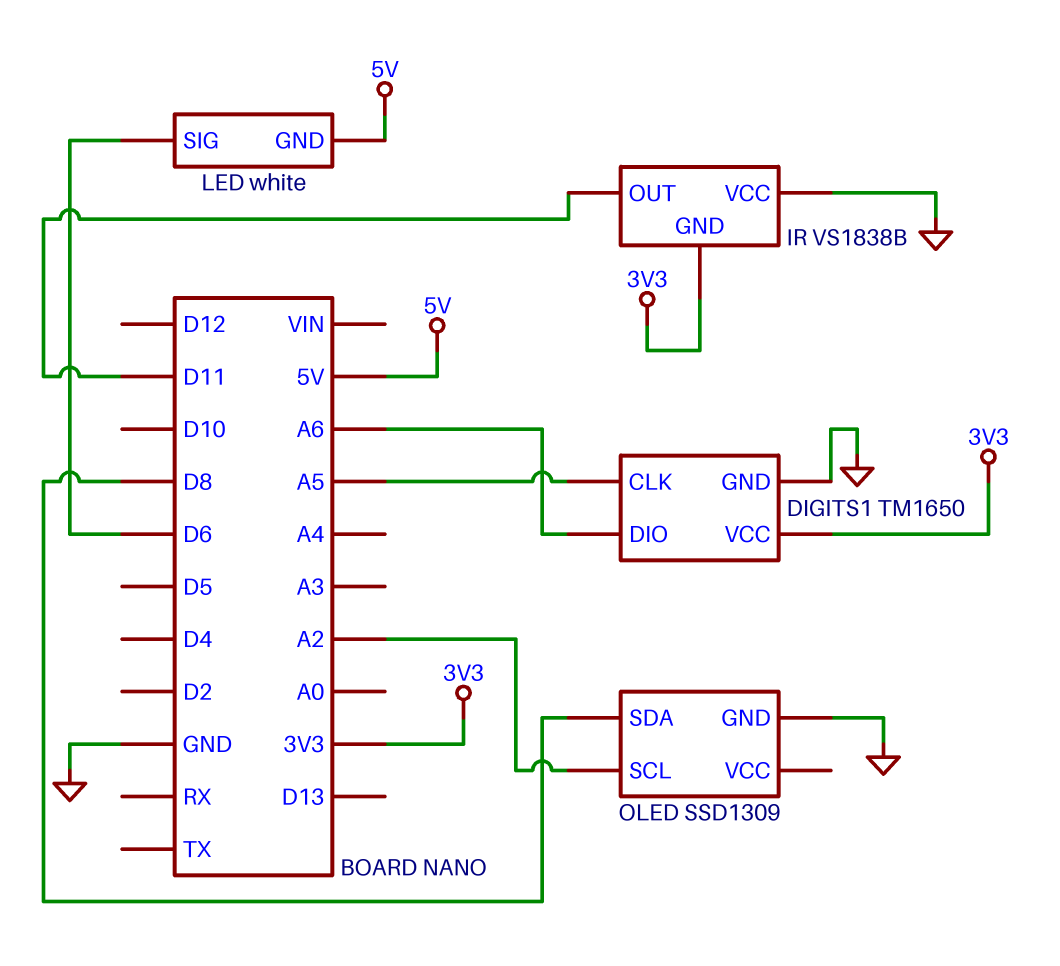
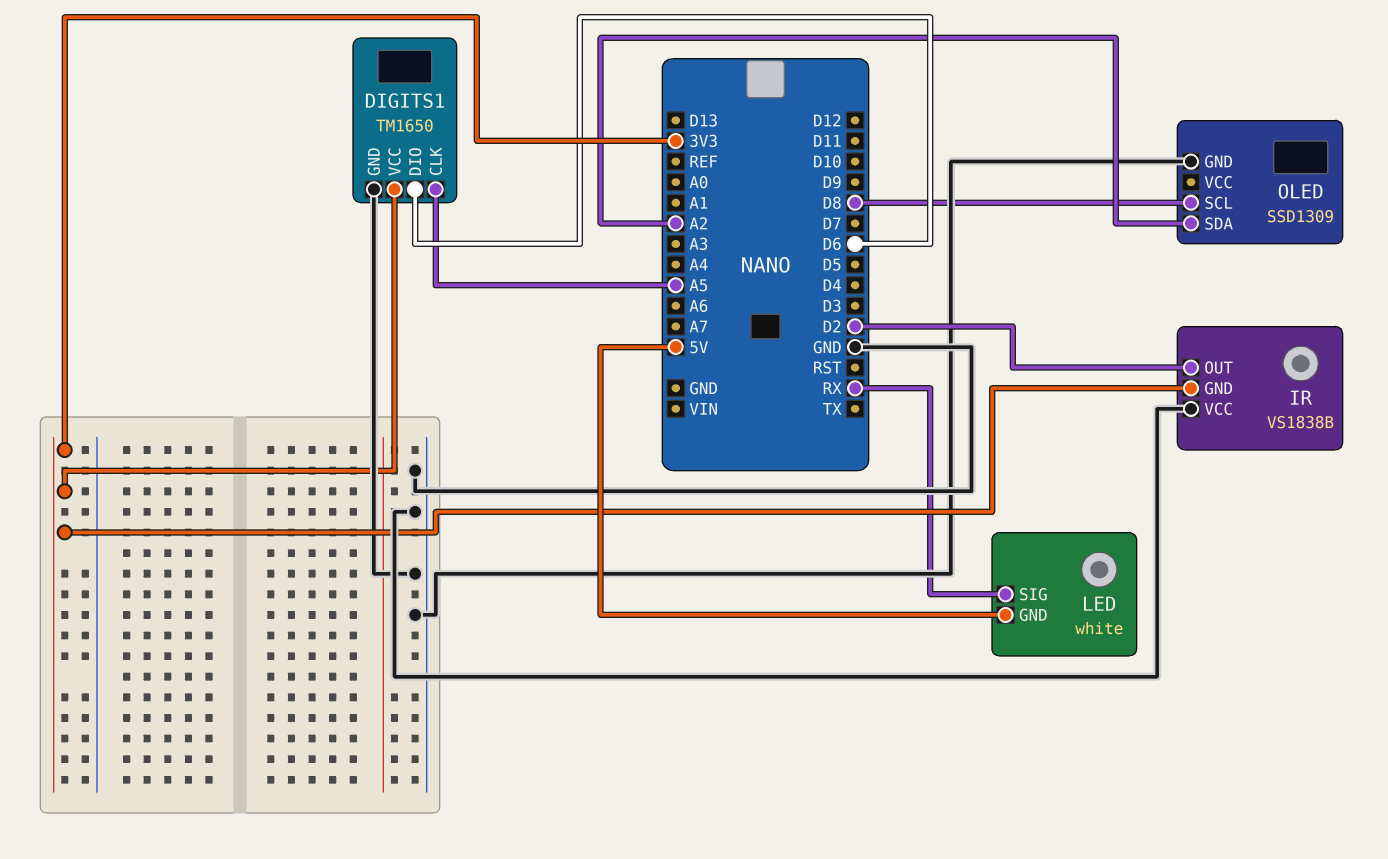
DIGITS1 pin DIO: A6 -> D6
IR pin OUT: D11 -> D2
LED pin SIG: D6 -> RX
OLED pin SCL: A2 -> D8
OLED pin SDA: D8 -> A2

